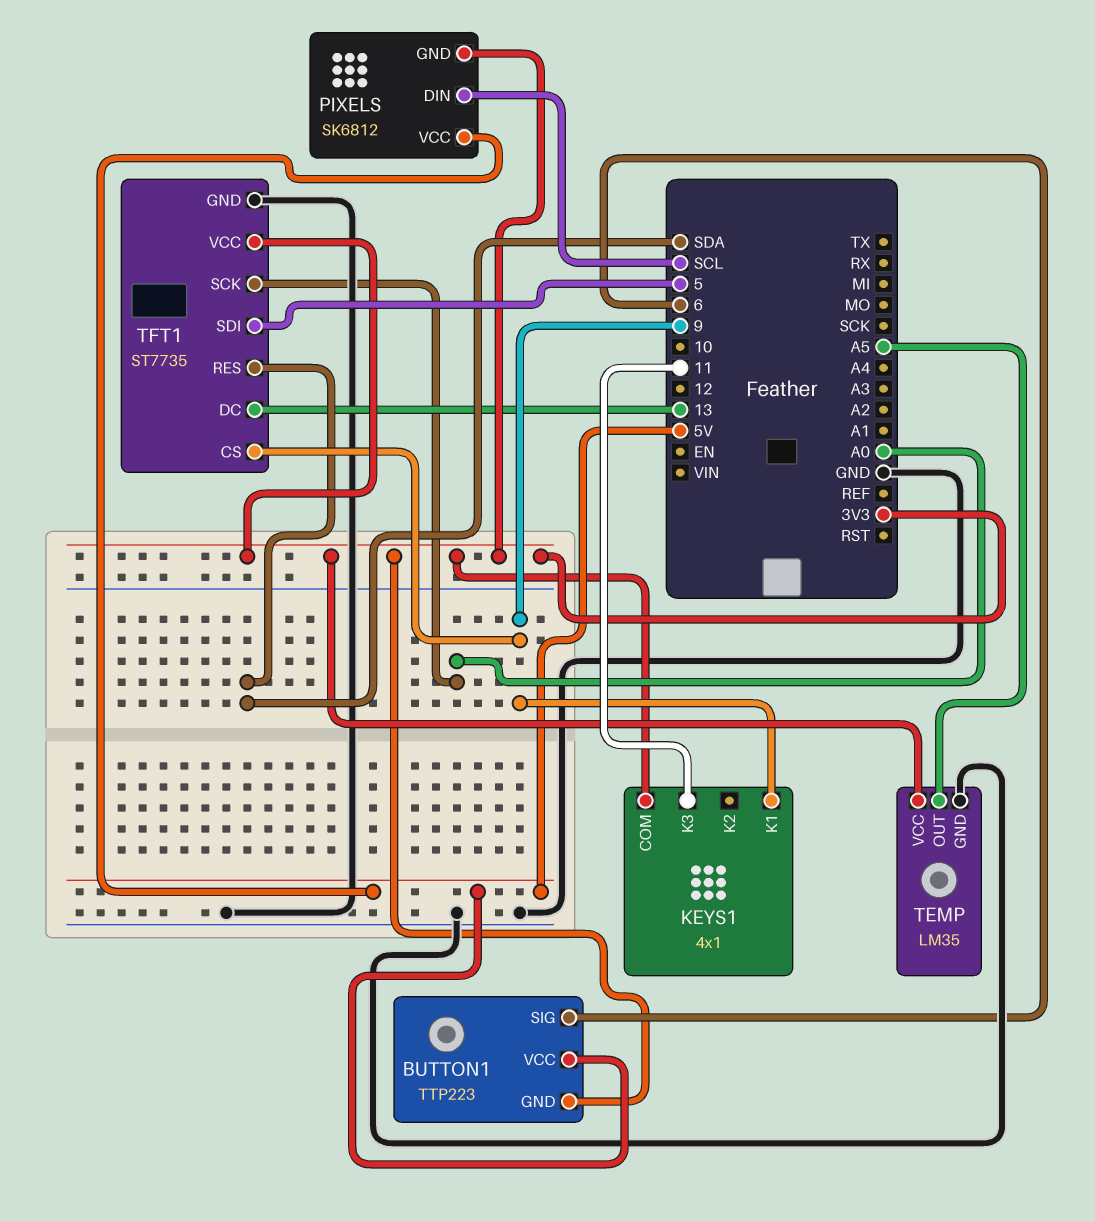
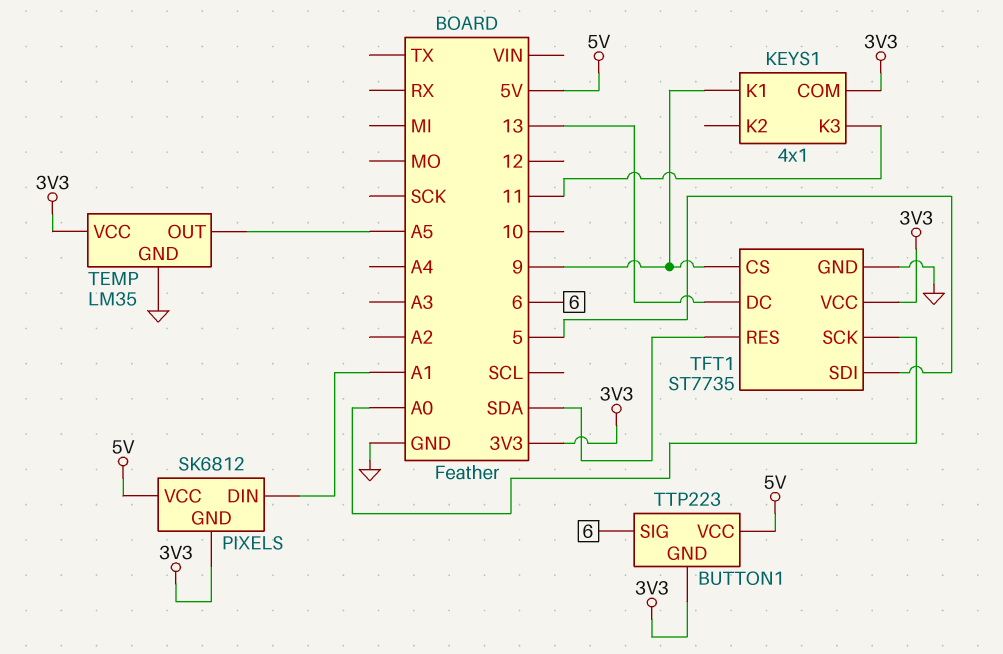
PIXELS pin DIN: SCL -> A1

